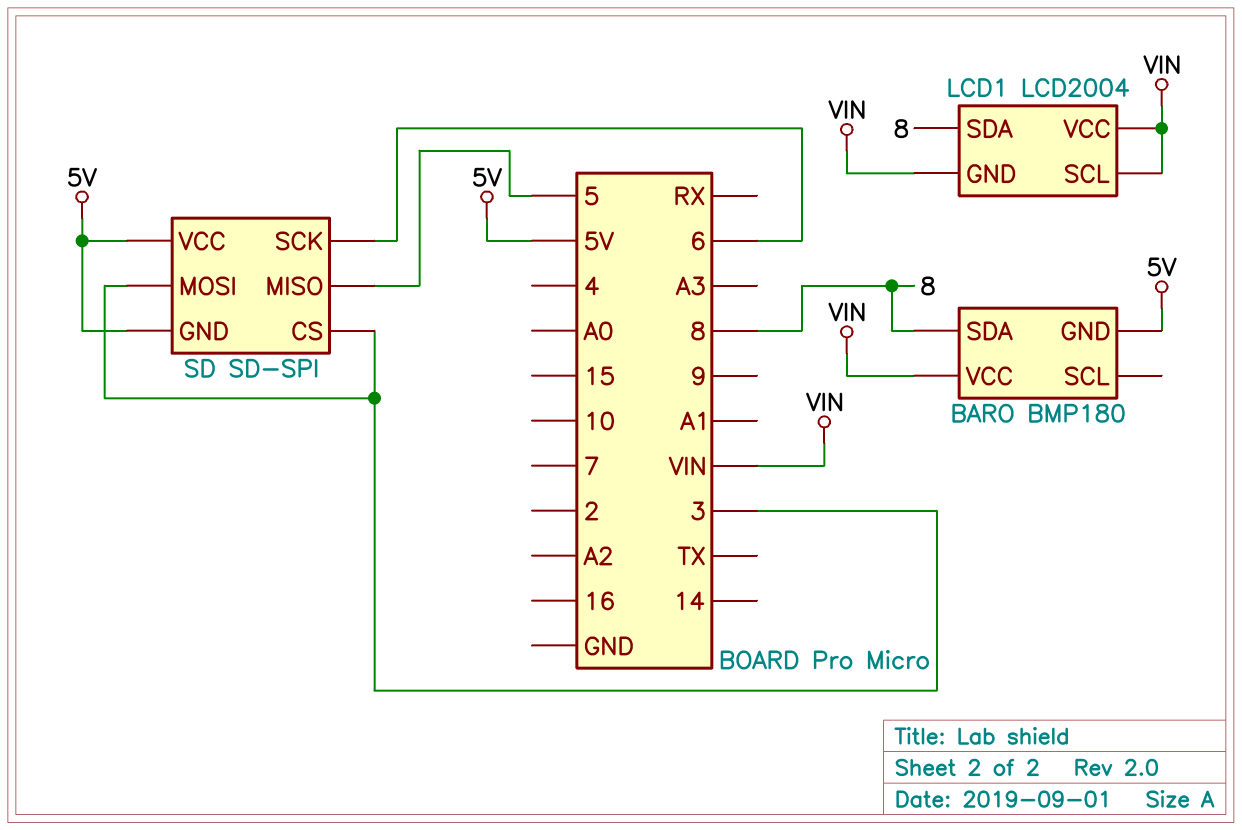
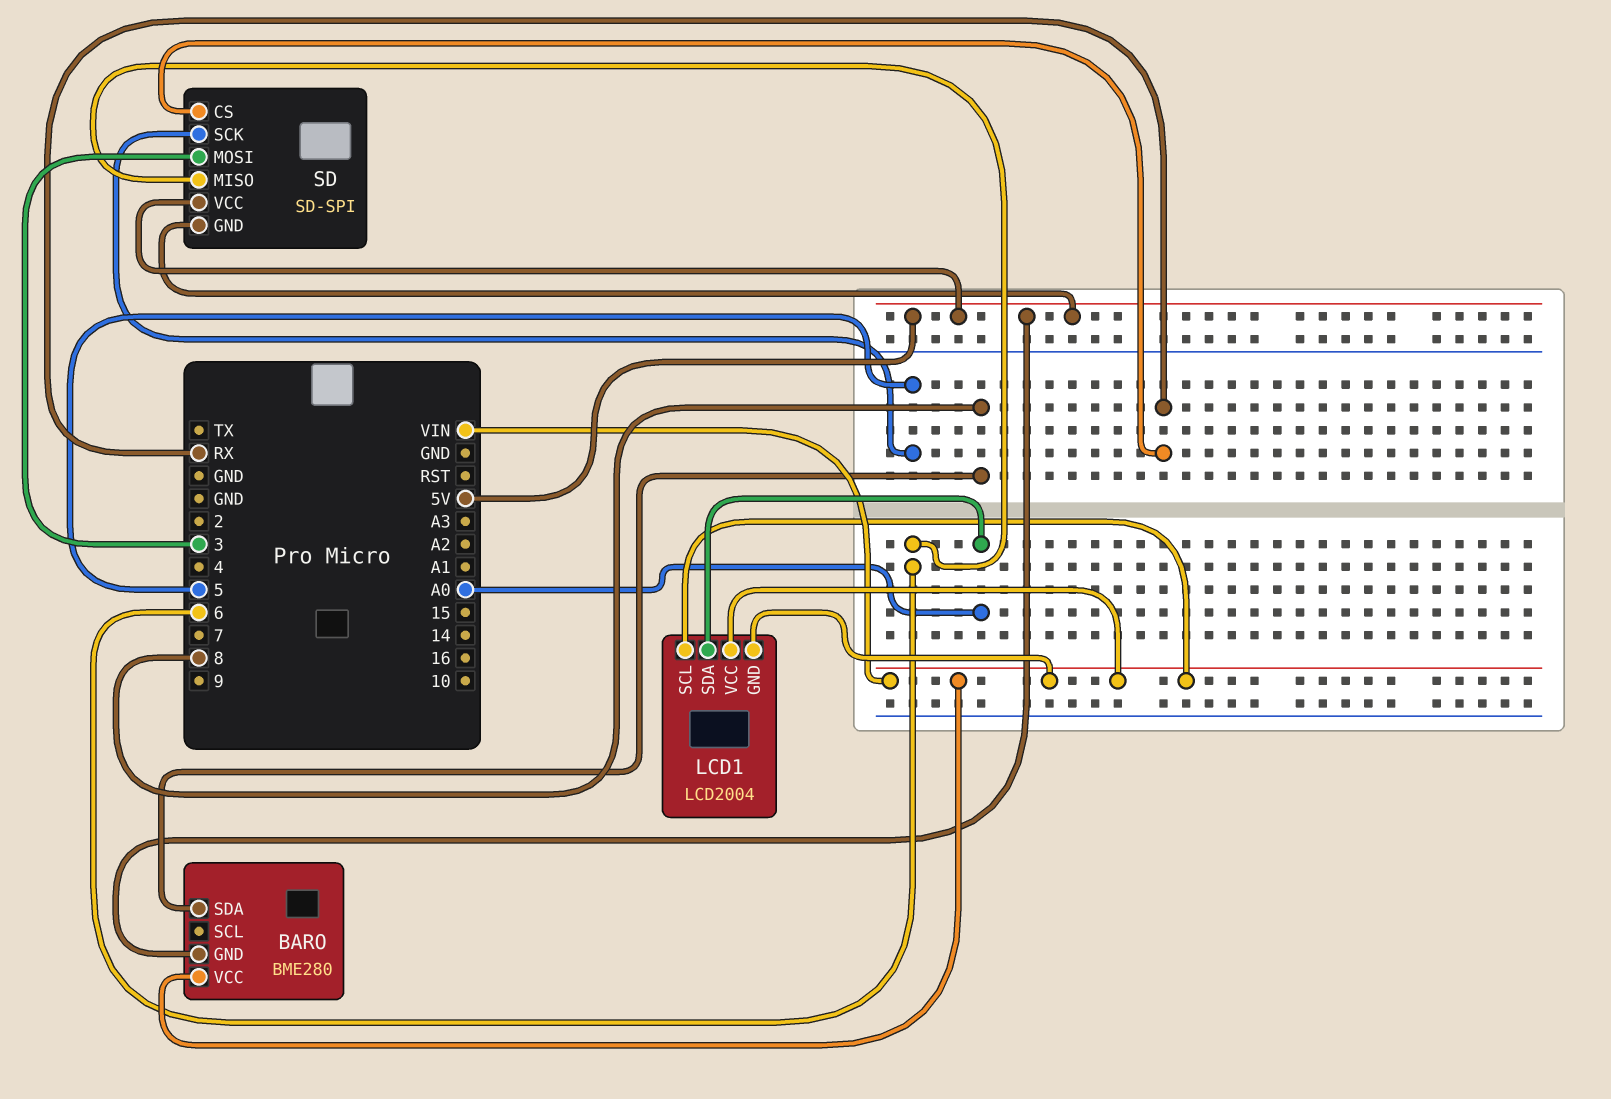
BARO: BMP180 -> BME280
LCD1 pin SDA: 8 -> A0
SD pin CS: 3 -> RX
SD pin MISO: 5 -> 6
SD pin SCK: 6 -> 5

